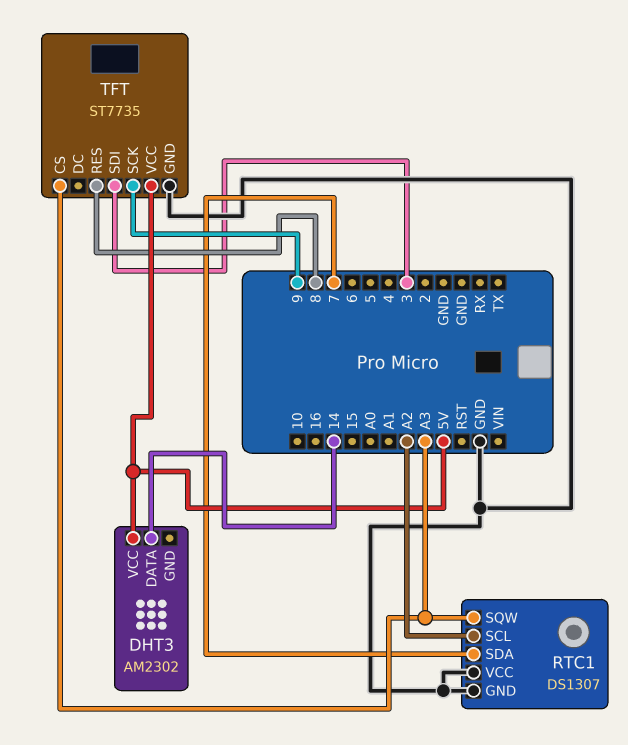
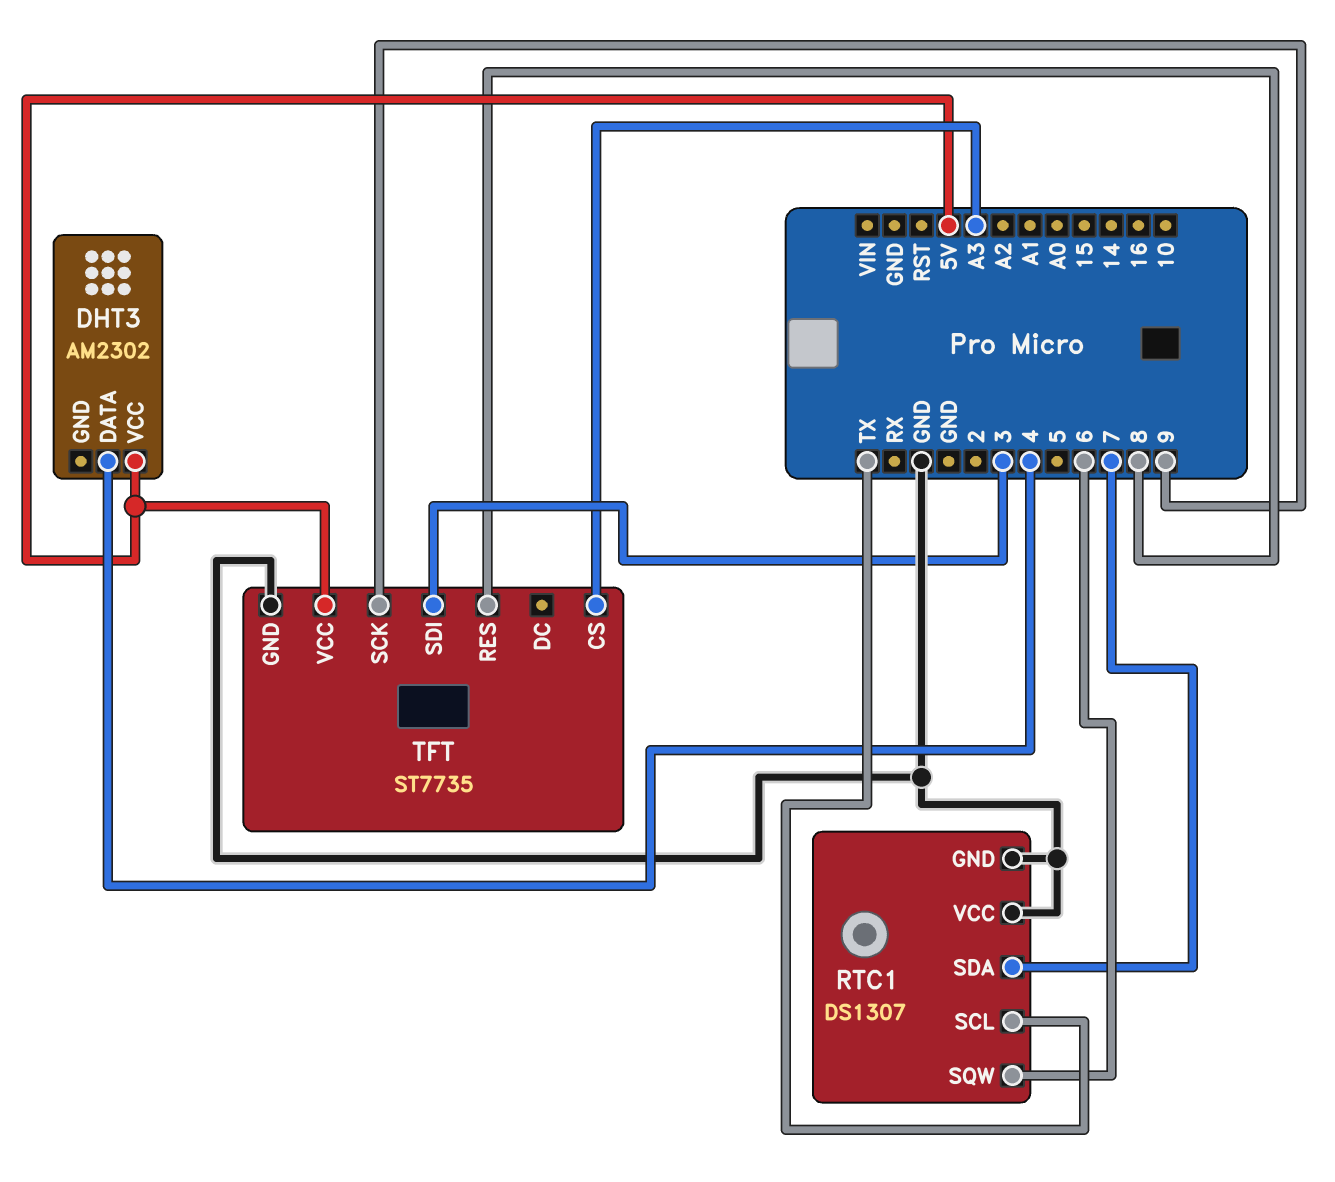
DHT3 pin DATA: 14 -> 4
RTC1 pin SCL: A2 -> TX
RTC1 pin SQW: A3 -> 6

